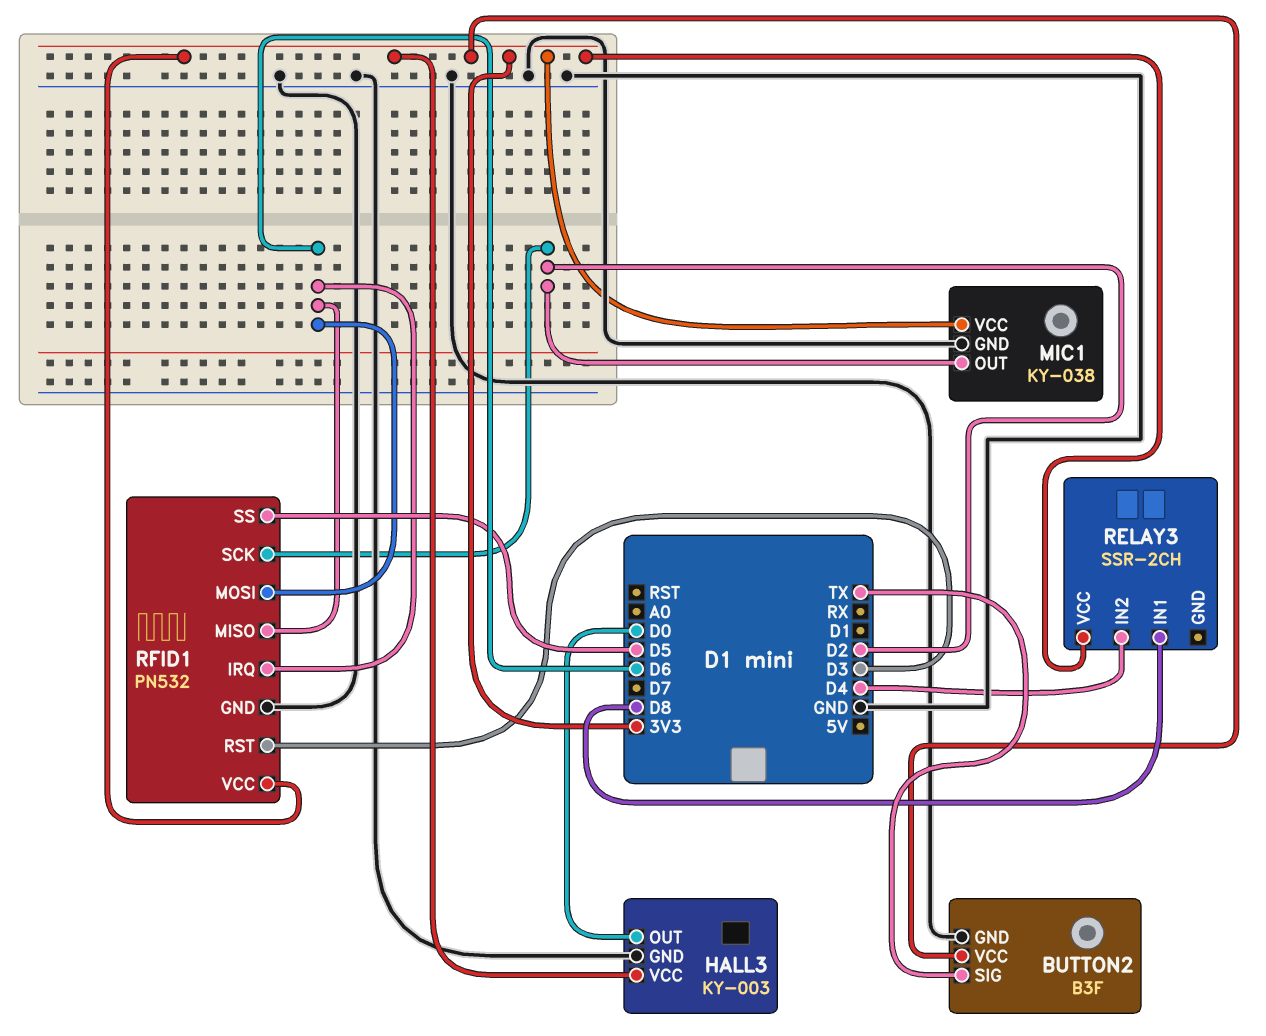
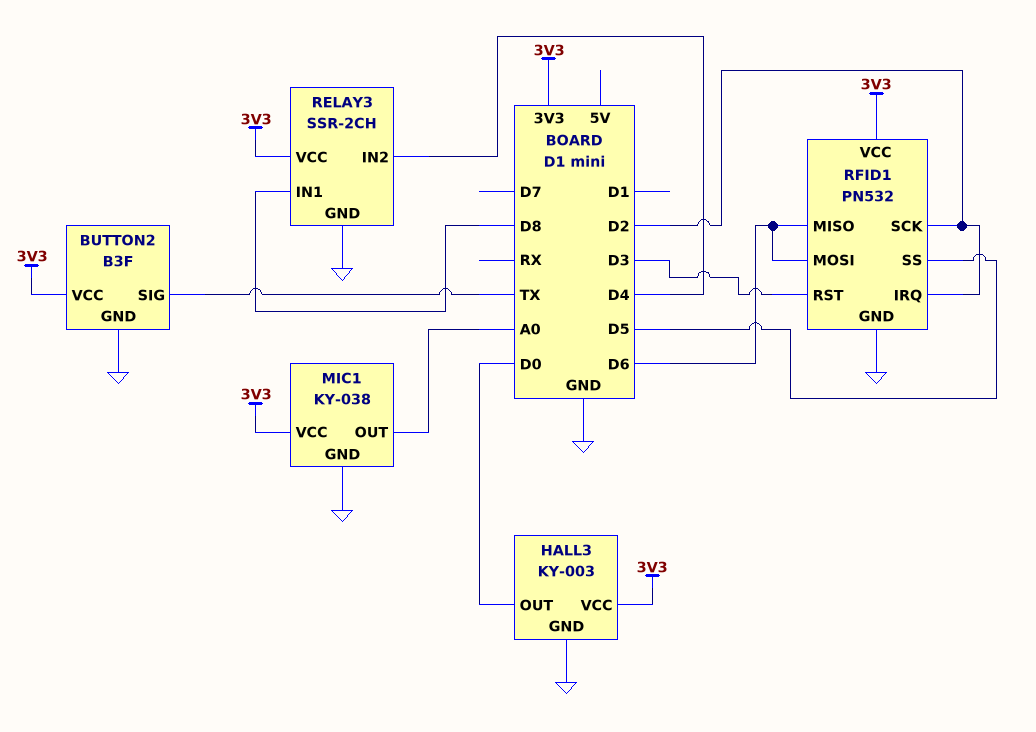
MIC1 pin OUT: D2 -> A0
RELAY3 pin GND: none -> GND
RFID1 pin IRQ: D6 -> D2

